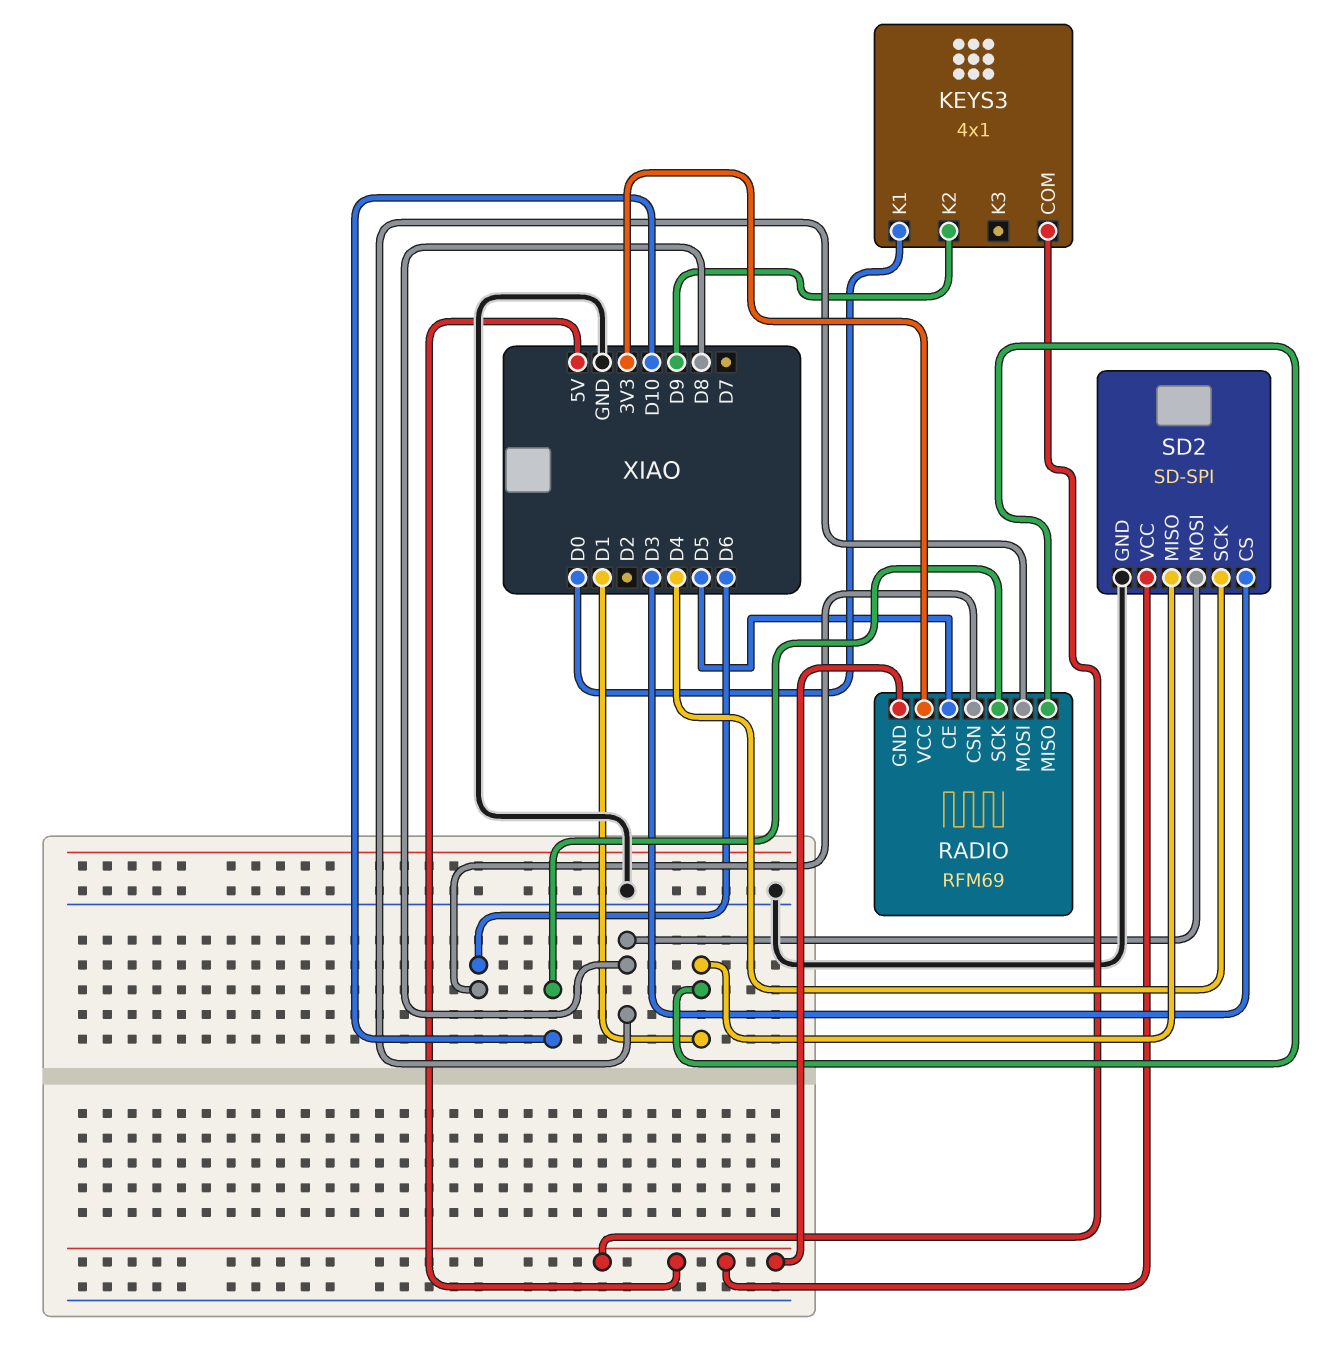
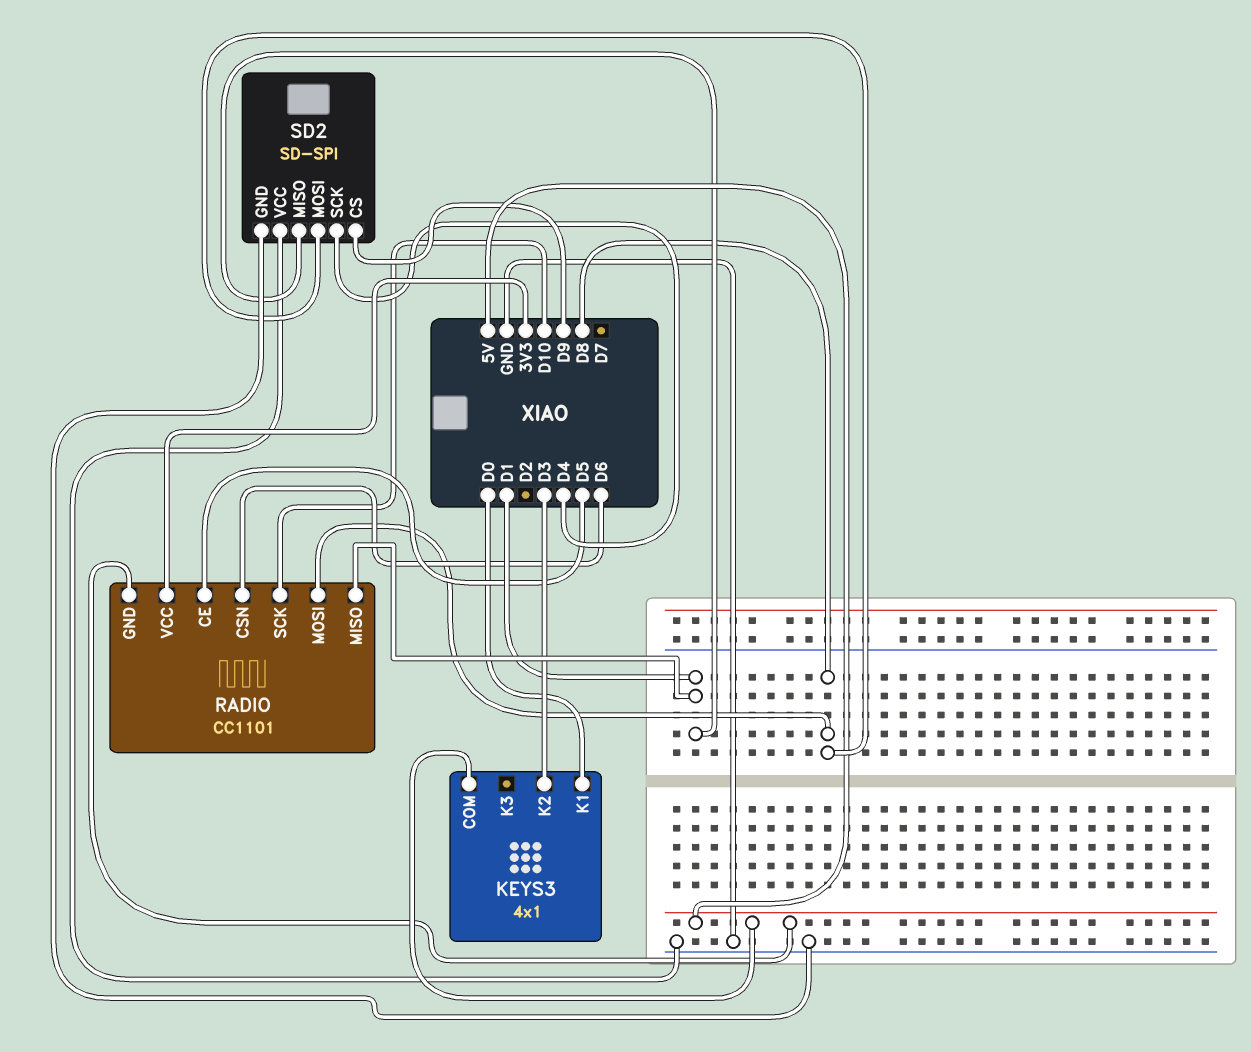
KEYS3 pin K2: D9 -> D3
RADIO: RFM69 -> CC1101
SD2 pin CS: D3 -> D9
SD2 pin VCC: 5V -> GND

